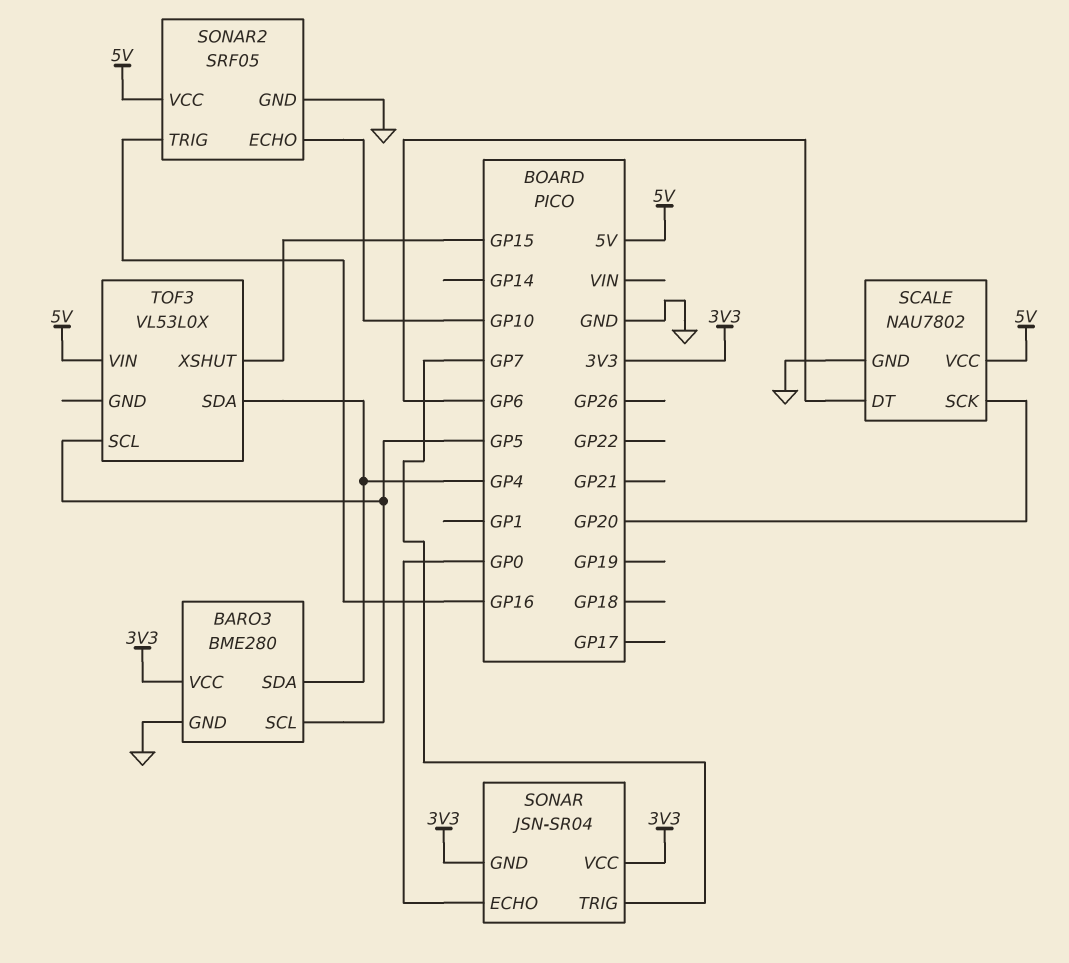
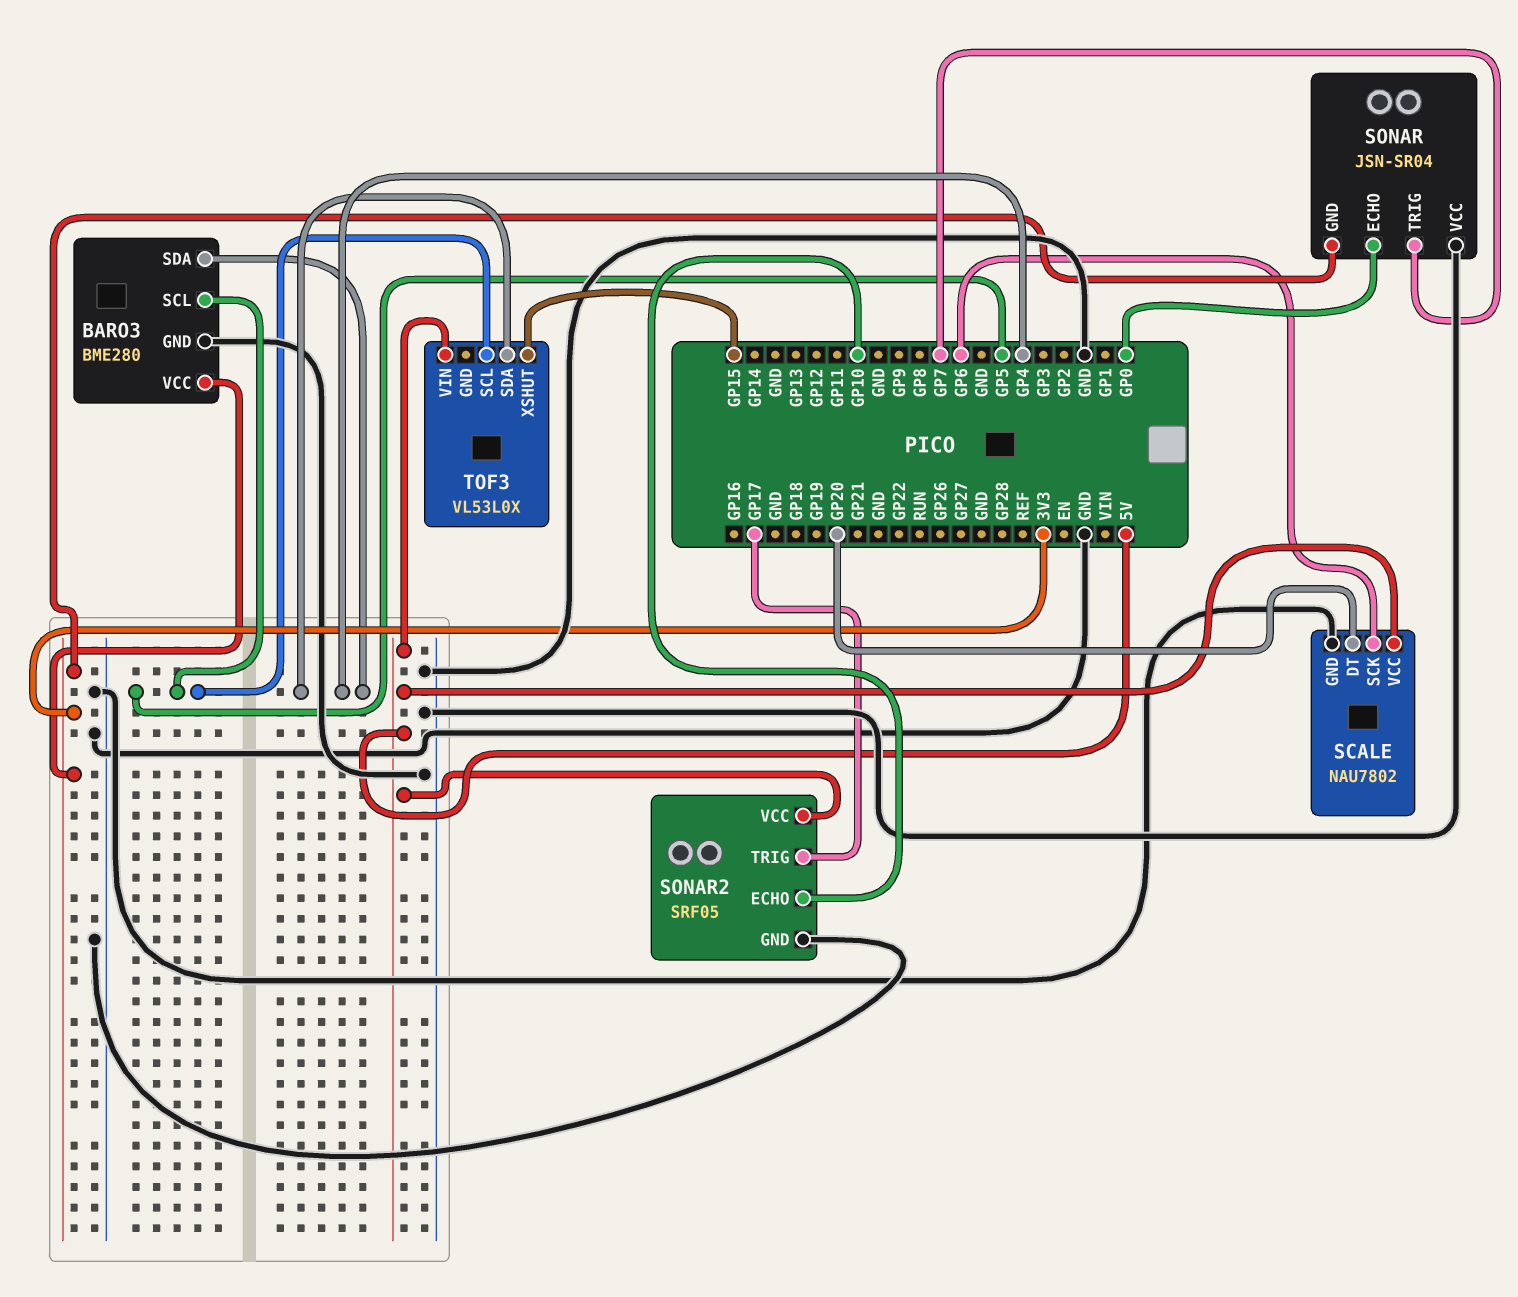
SCALE pin DT: GP6 -> GP20
SCALE pin SCK: GP20 -> GP6
SONAR pin VCC: 3V3 -> GND
SONAR2 pin TRIG: GP16 -> GP17

